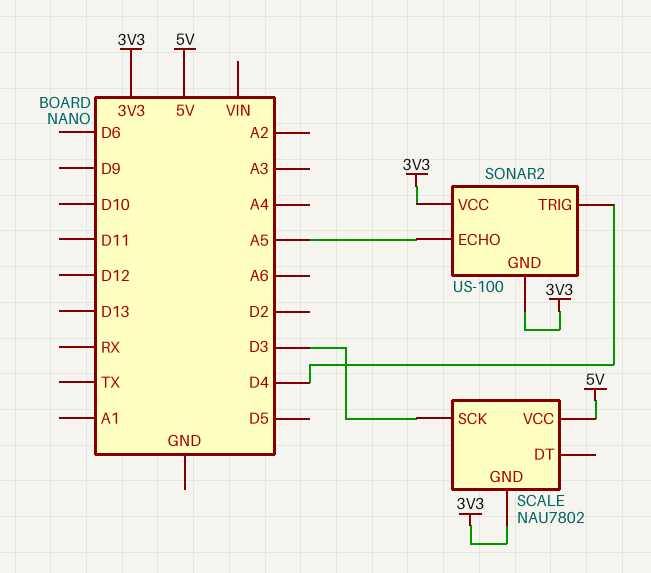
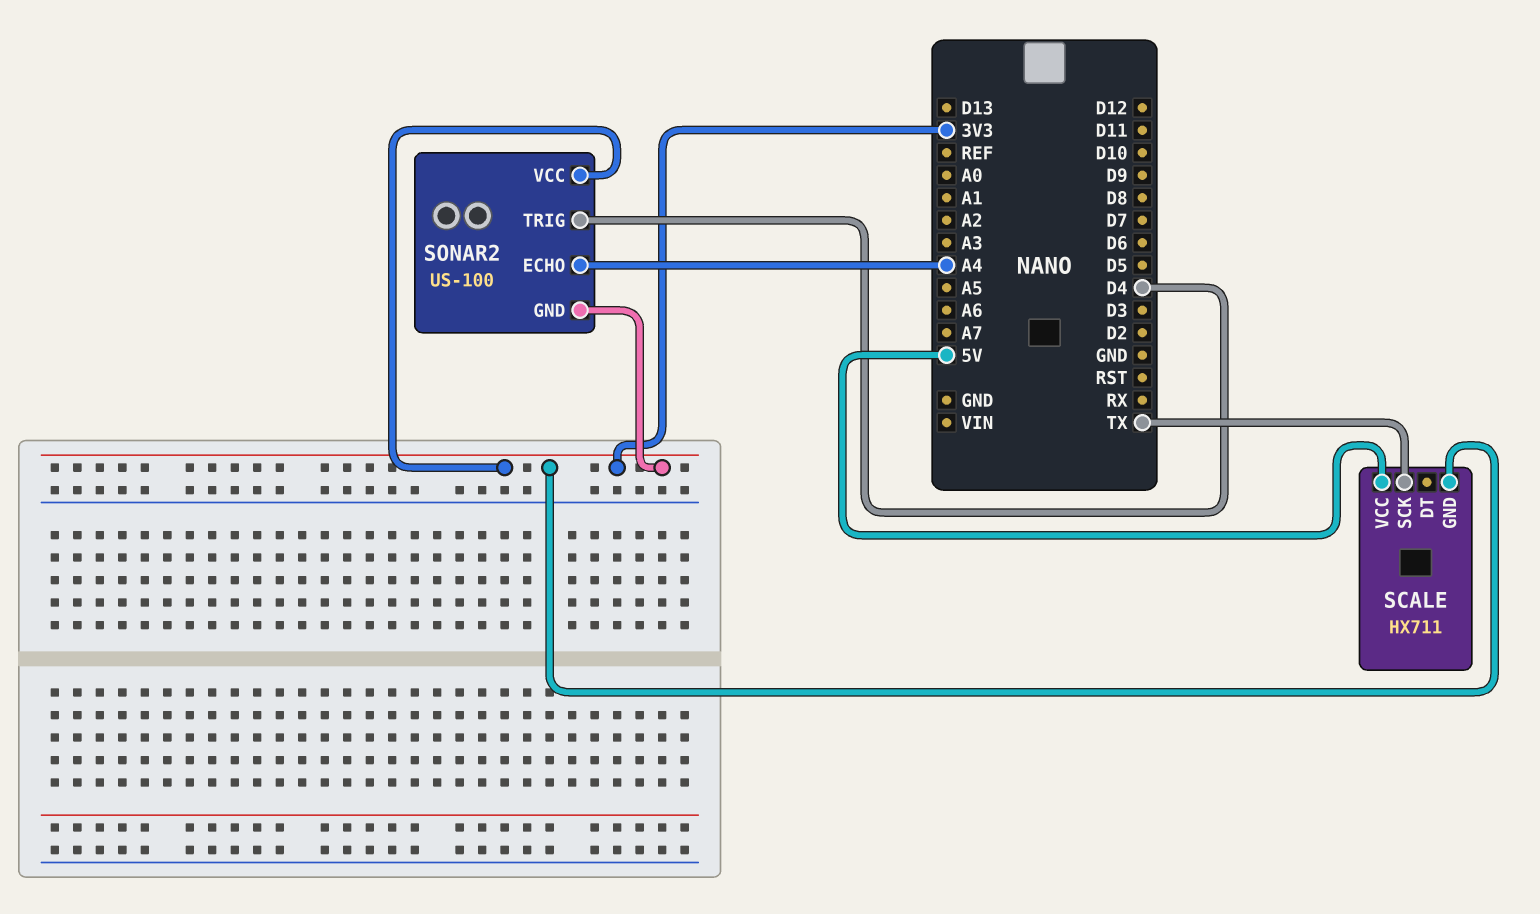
SCALE: NAU7802 -> HX711
SCALE pin SCK: D3 -> TX
SONAR2 pin ECHO: A5 -> A4

